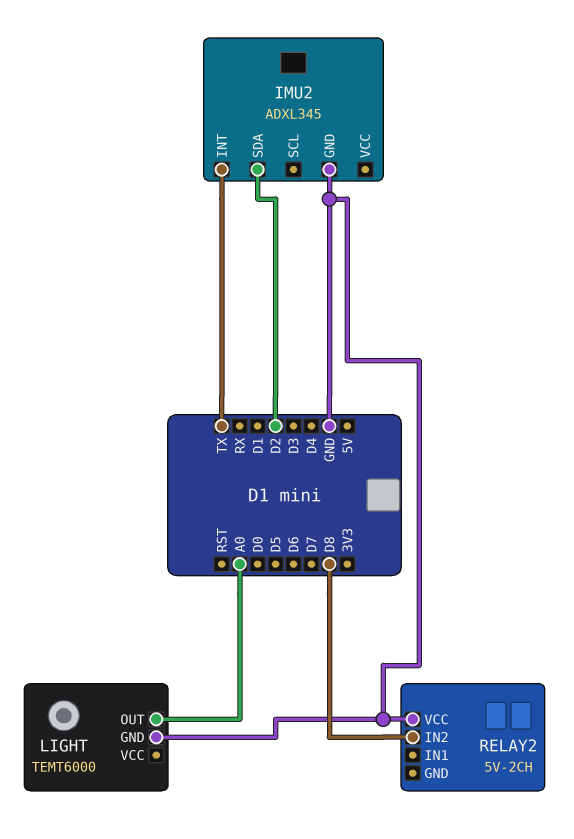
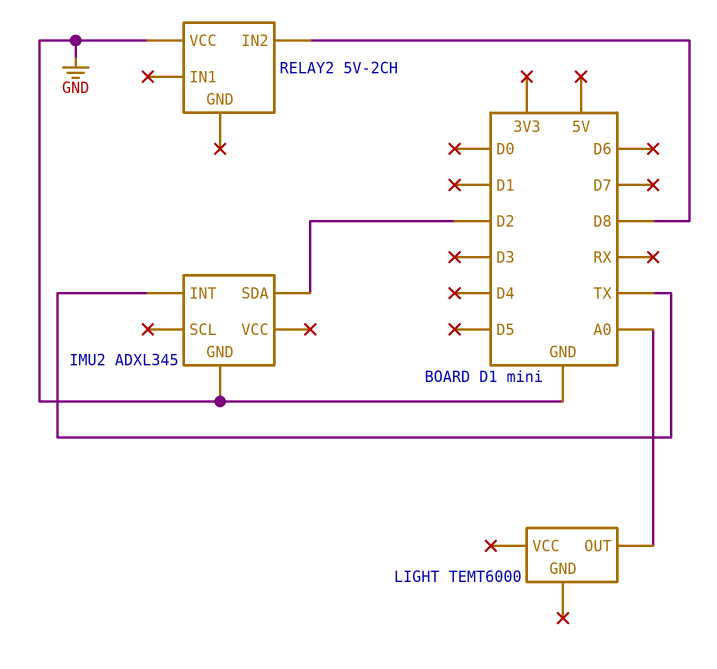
LIGHT pin GND: GND -> none

